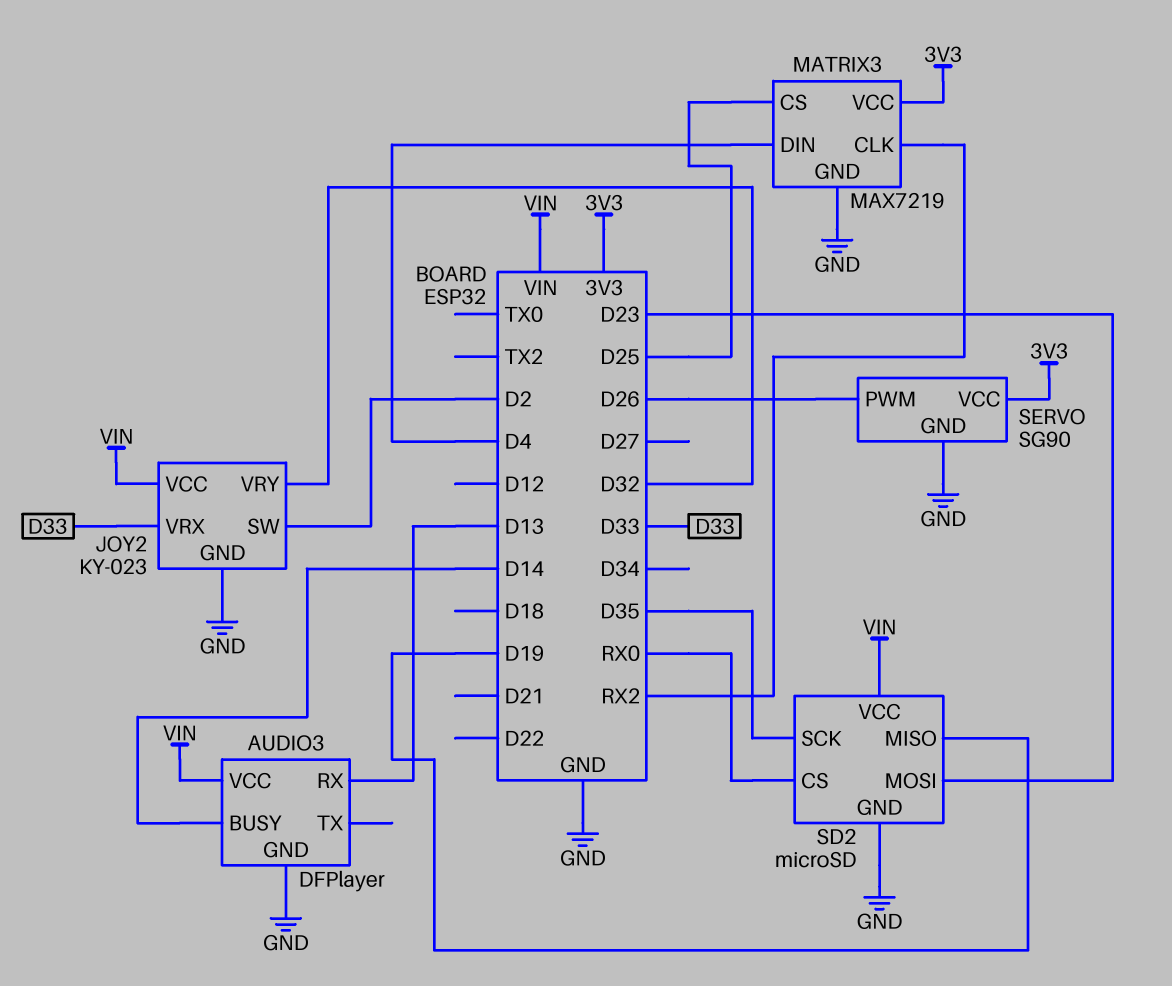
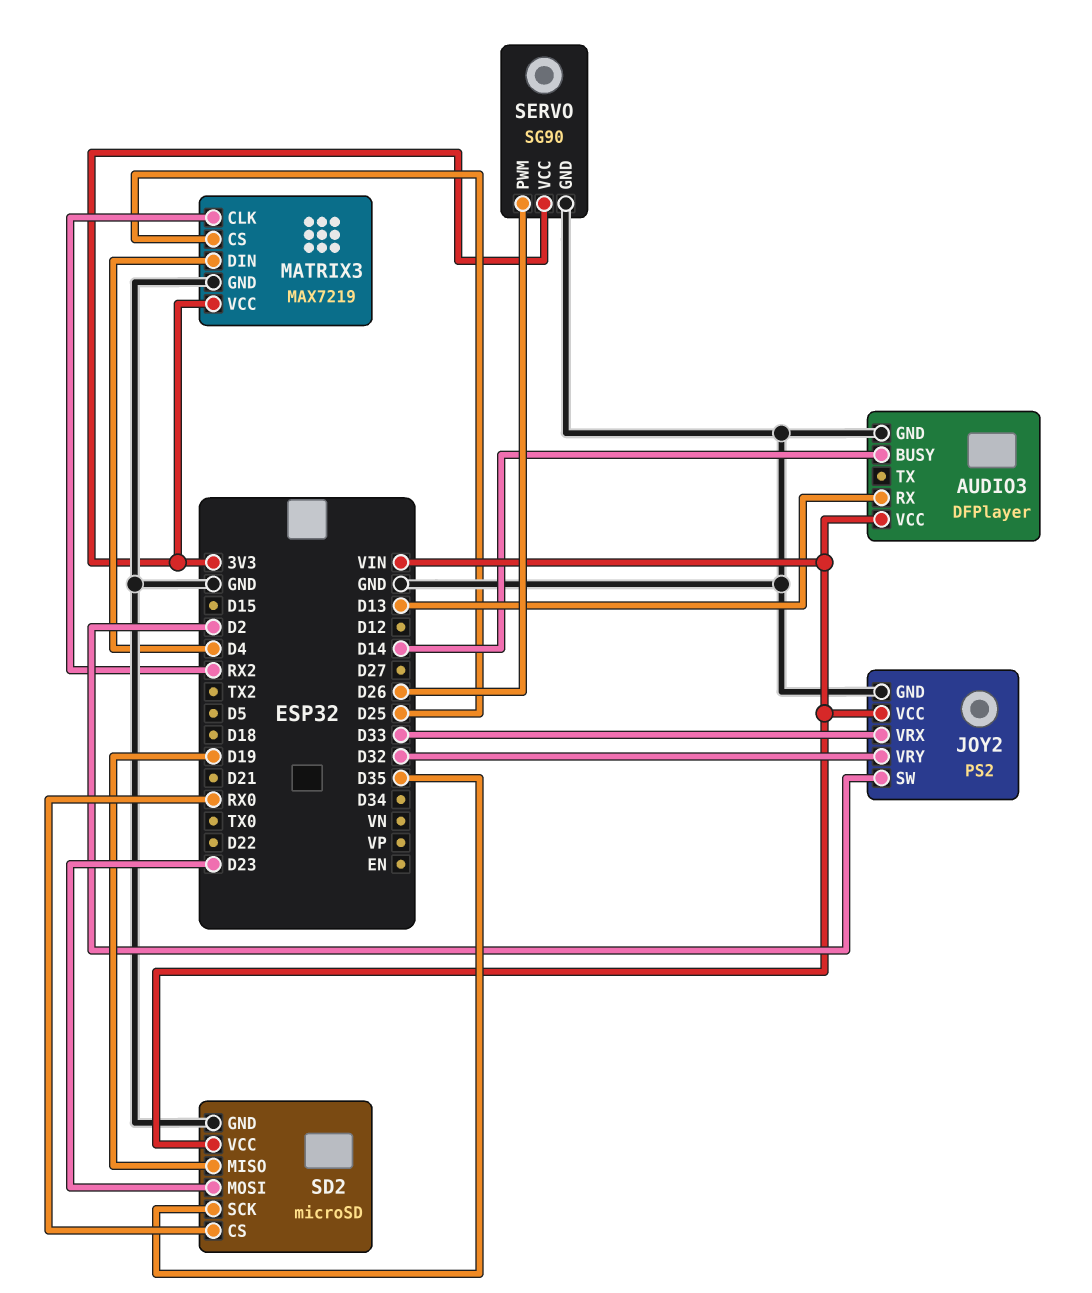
JOY2: KY-023 -> PS2

